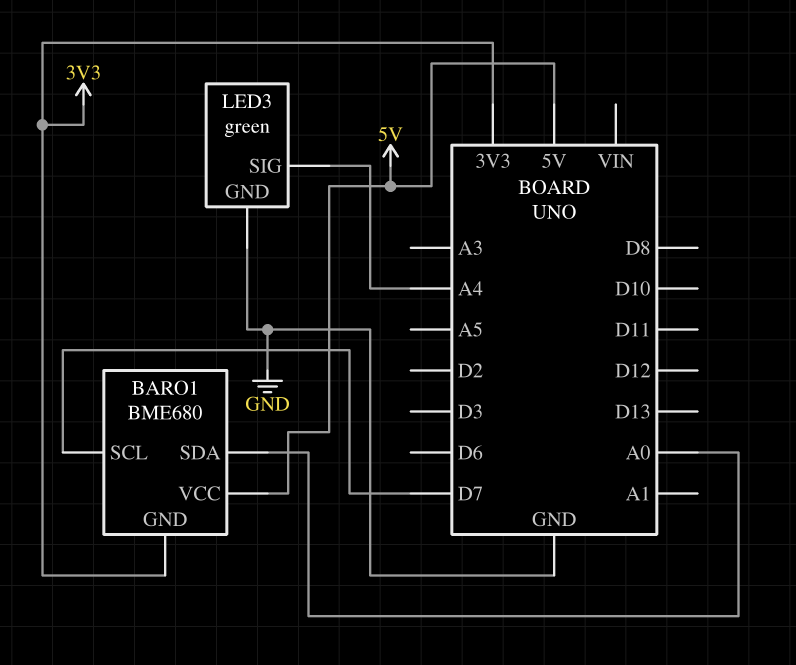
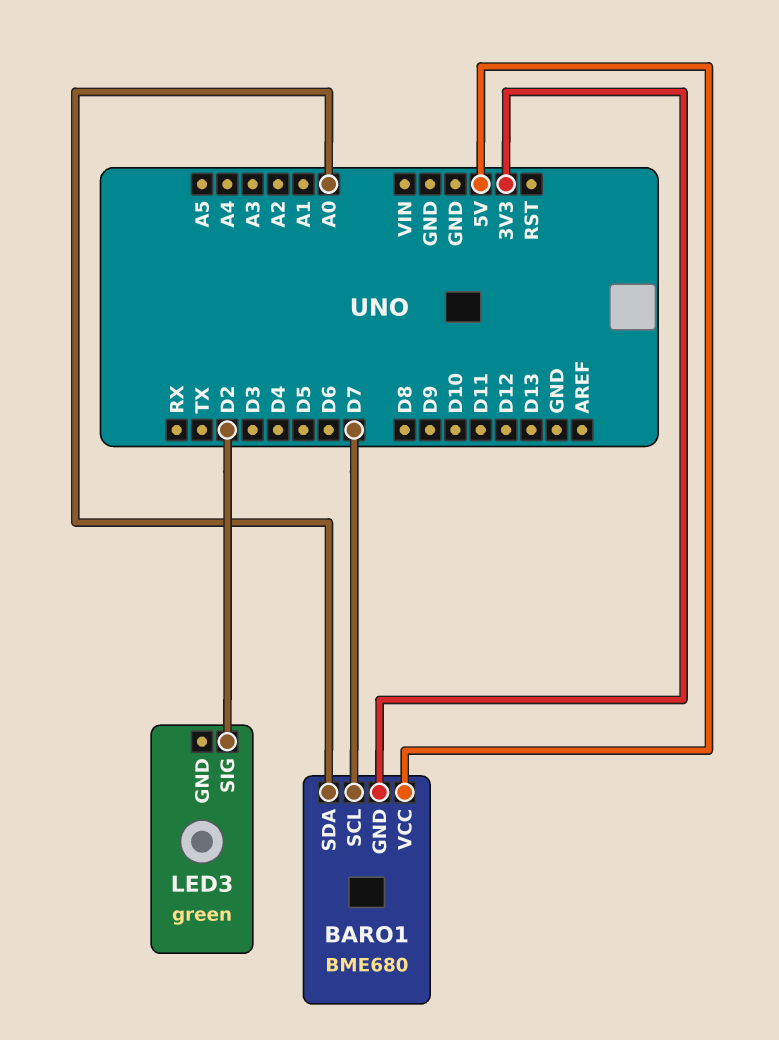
LED3 pin GND: GND -> none
LED3 pin SIG: A4 -> D2

